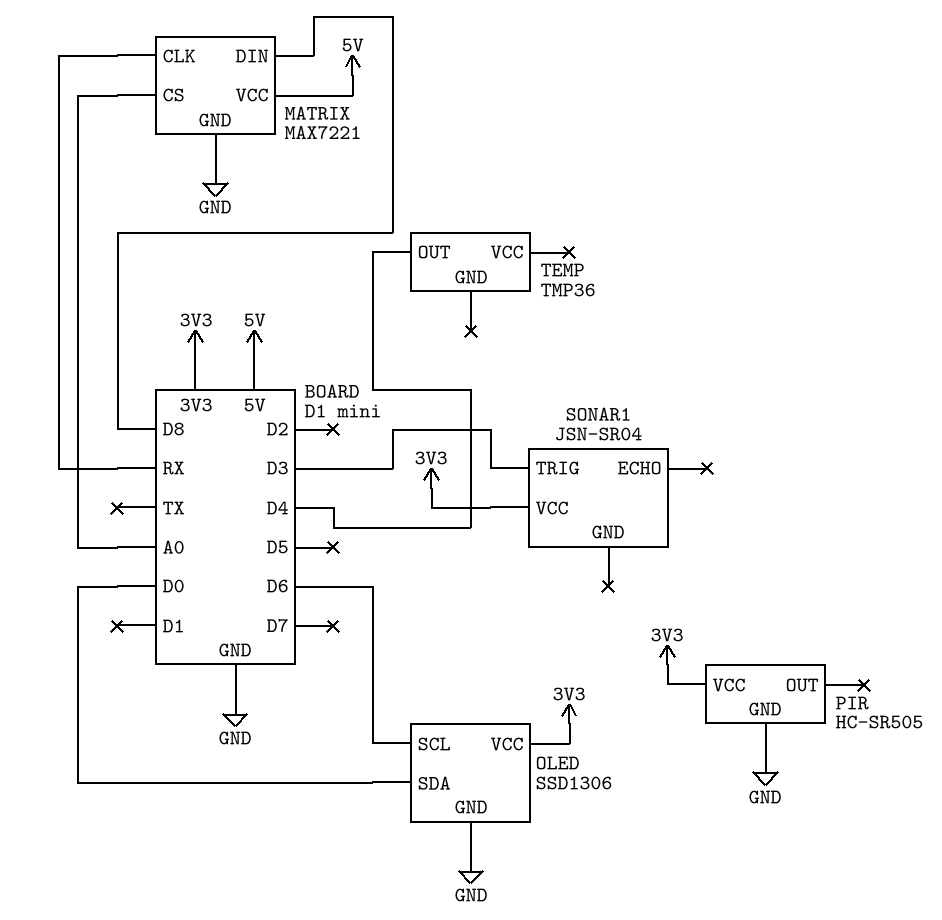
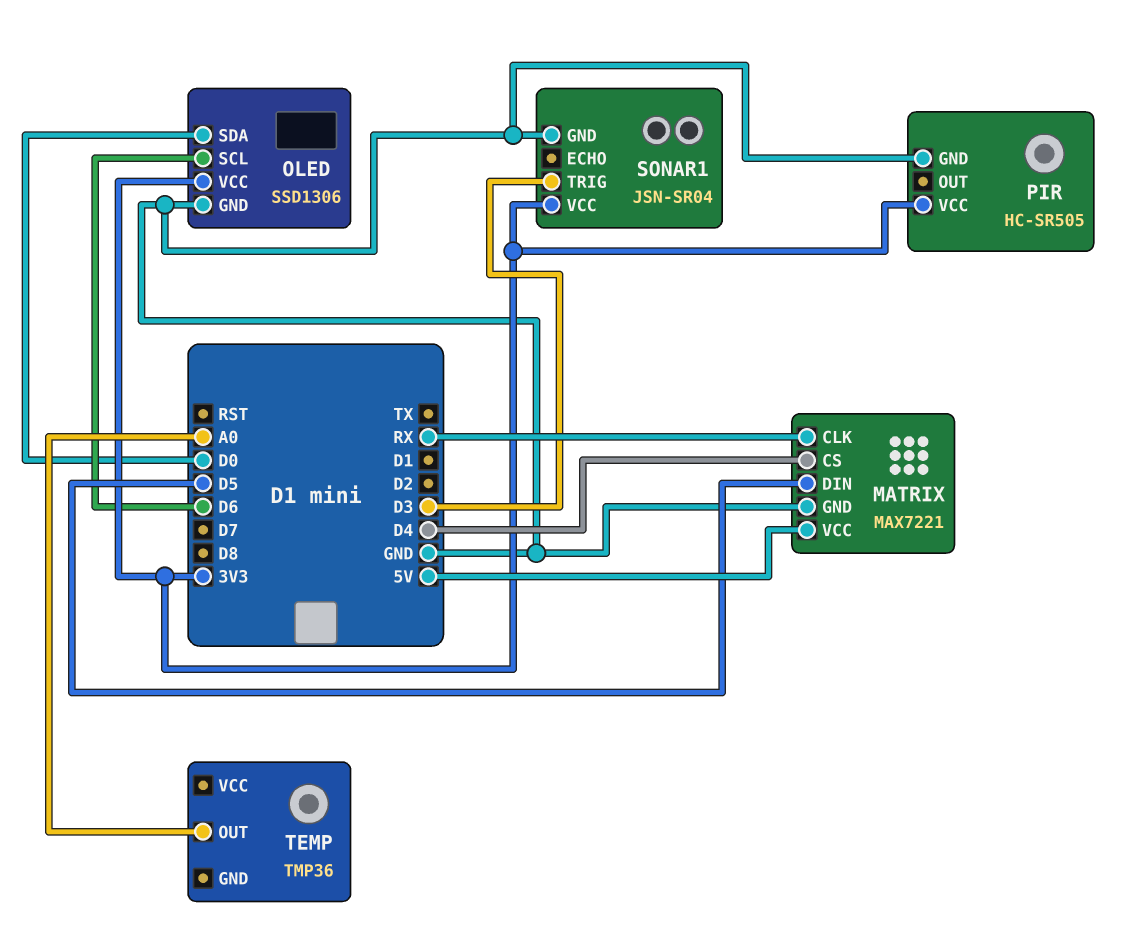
MATRIX pin CS: A0 -> D4
MATRIX pin DIN: D8 -> D5
SONAR1 pin GND: none -> GND
TEMP pin OUT: D4 -> A0

